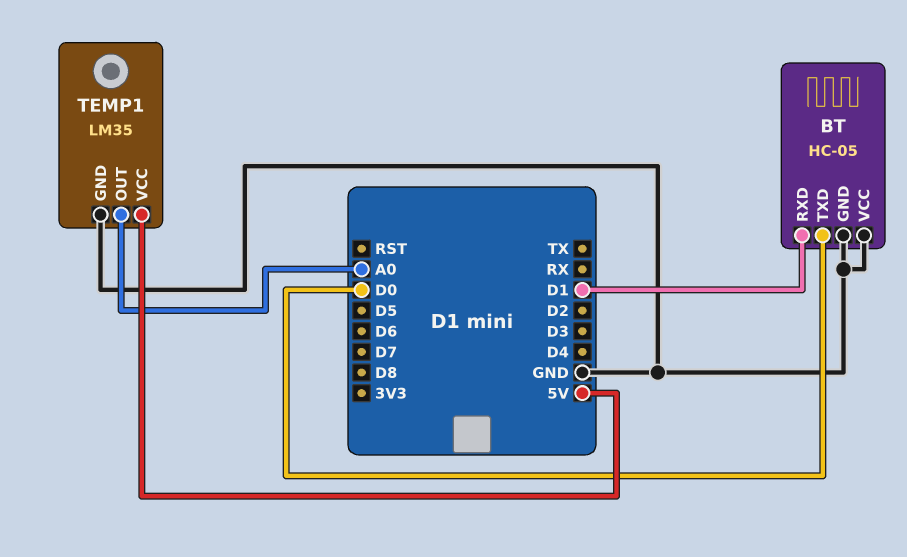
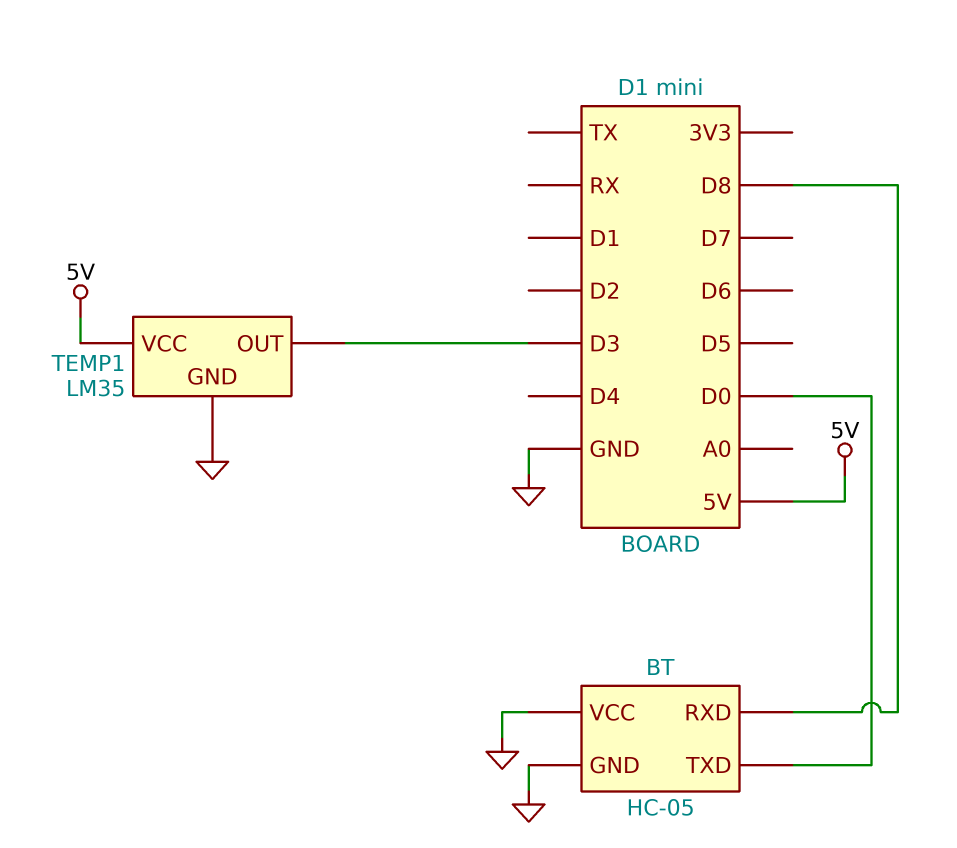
BT pin RXD: D1 -> D8
TEMP1 pin OUT: A0 -> D3

